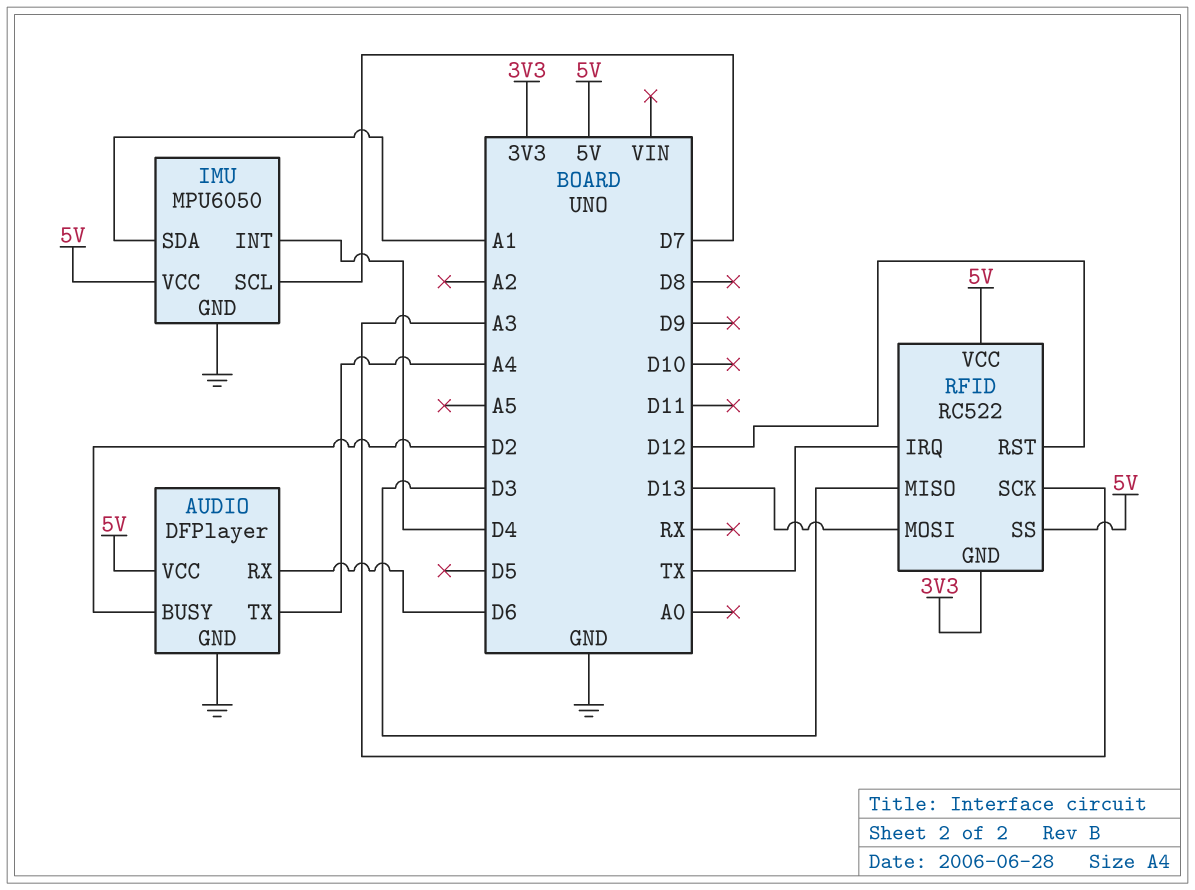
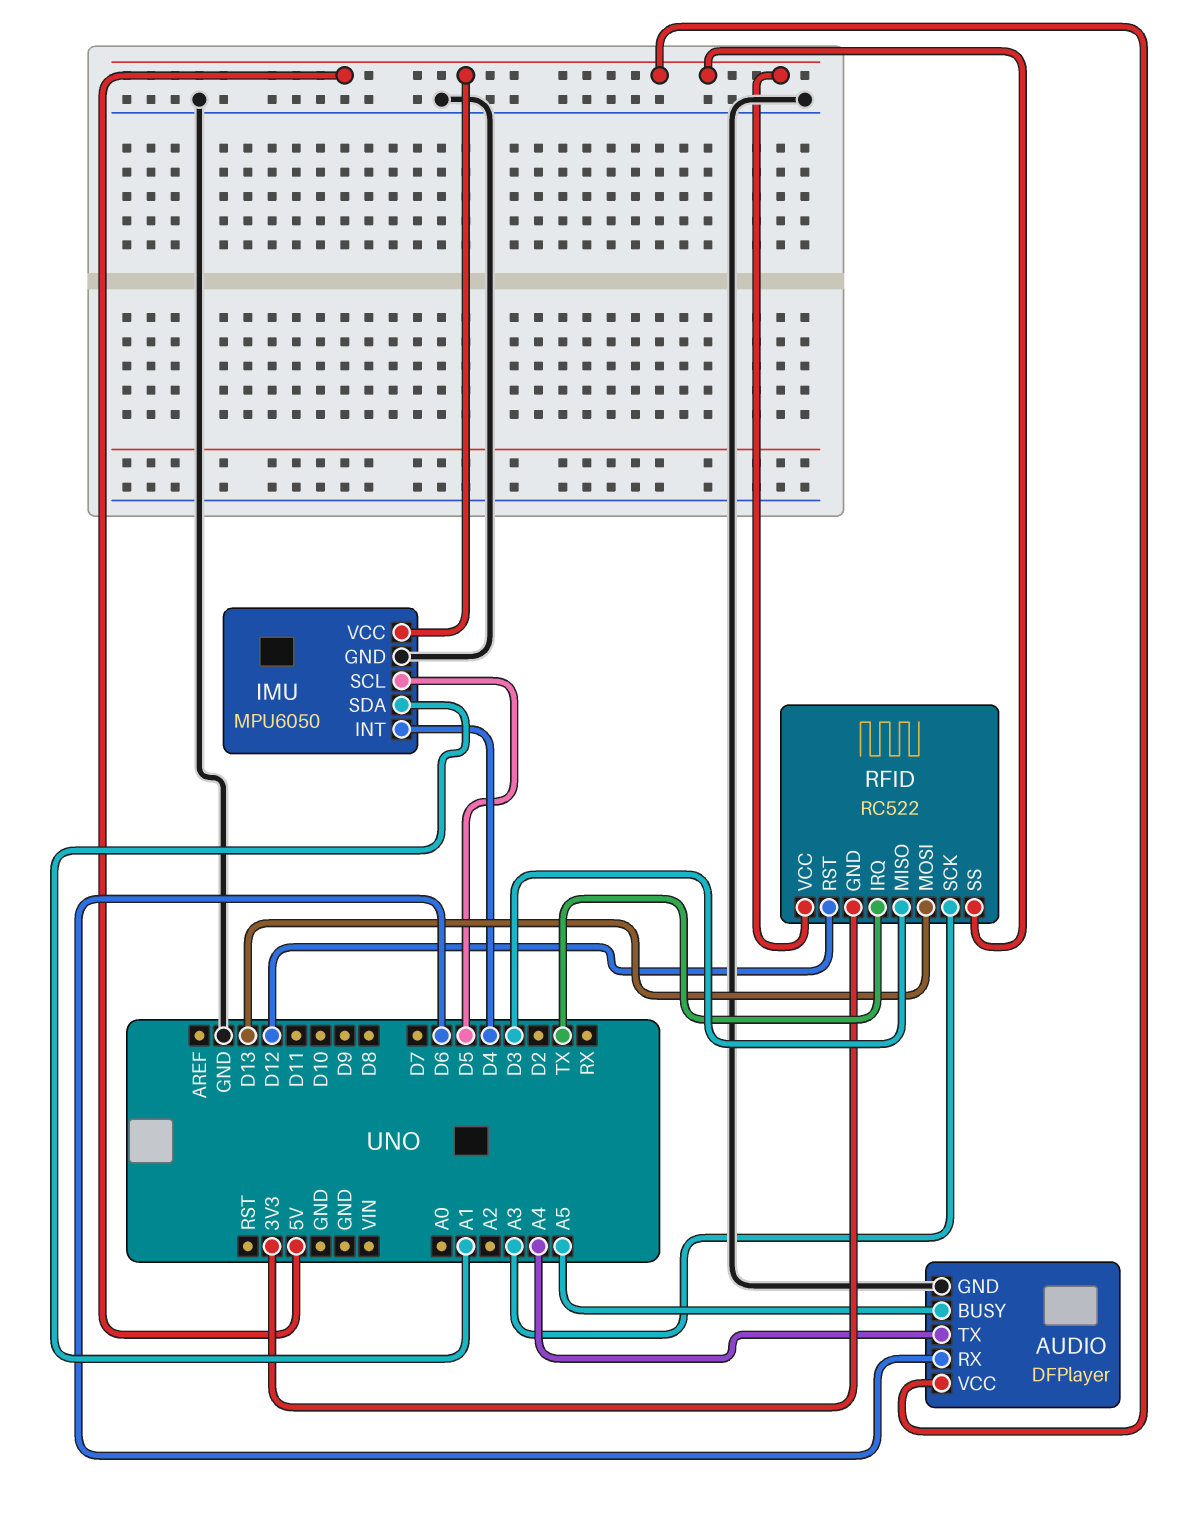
AUDIO pin BUSY: D2 -> A5
IMU pin SCL: D7 -> D5

